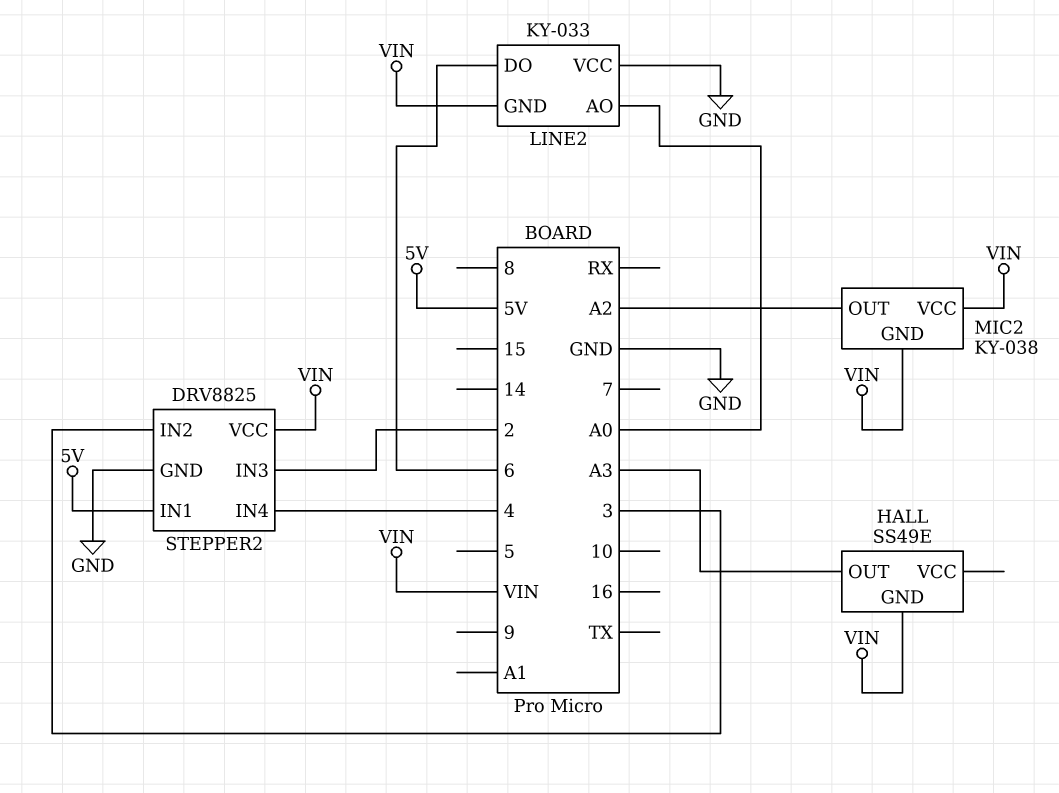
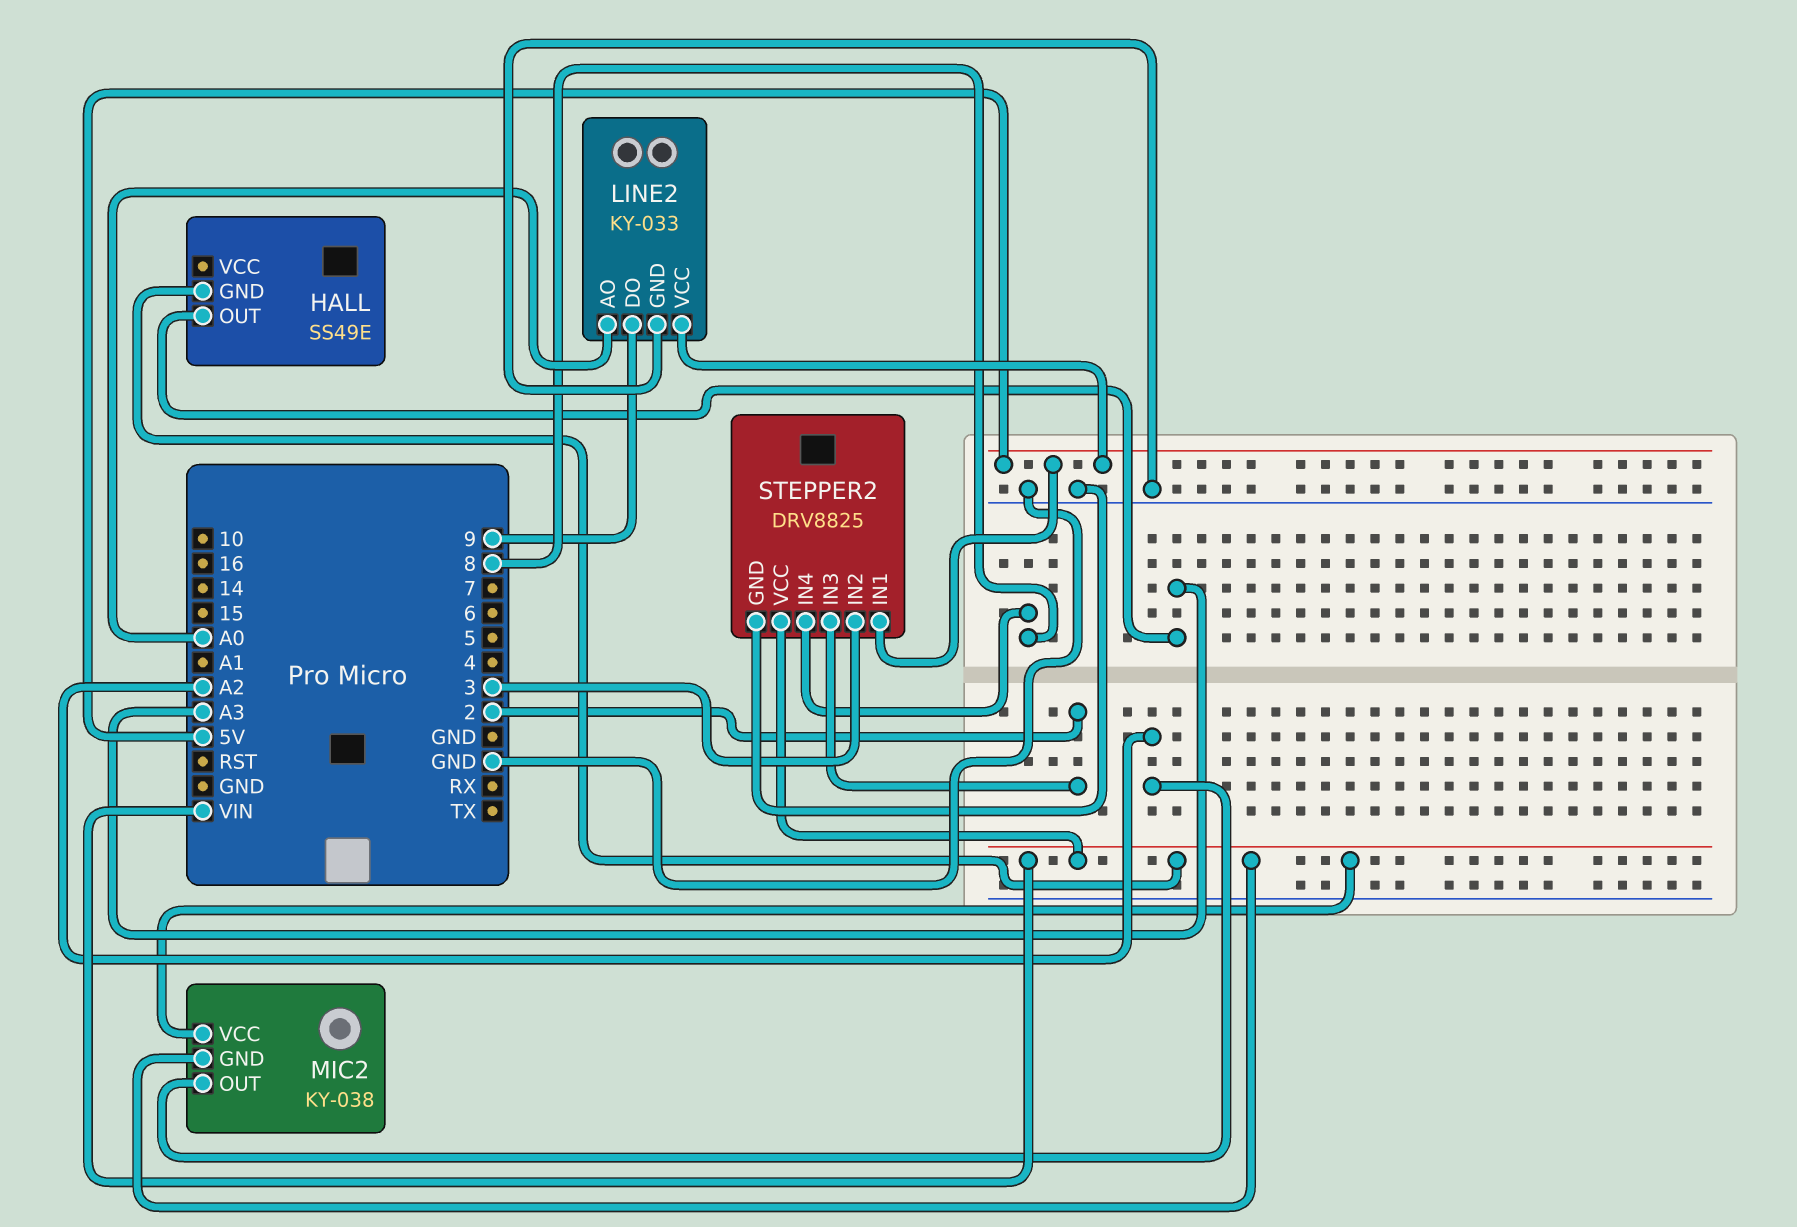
LINE2 pin DO: 6 -> 9
LINE2 pin GND: VIN -> GND
LINE2 pin VCC: GND -> 5V
STEPPER2 pin IN4: 4 -> 8

